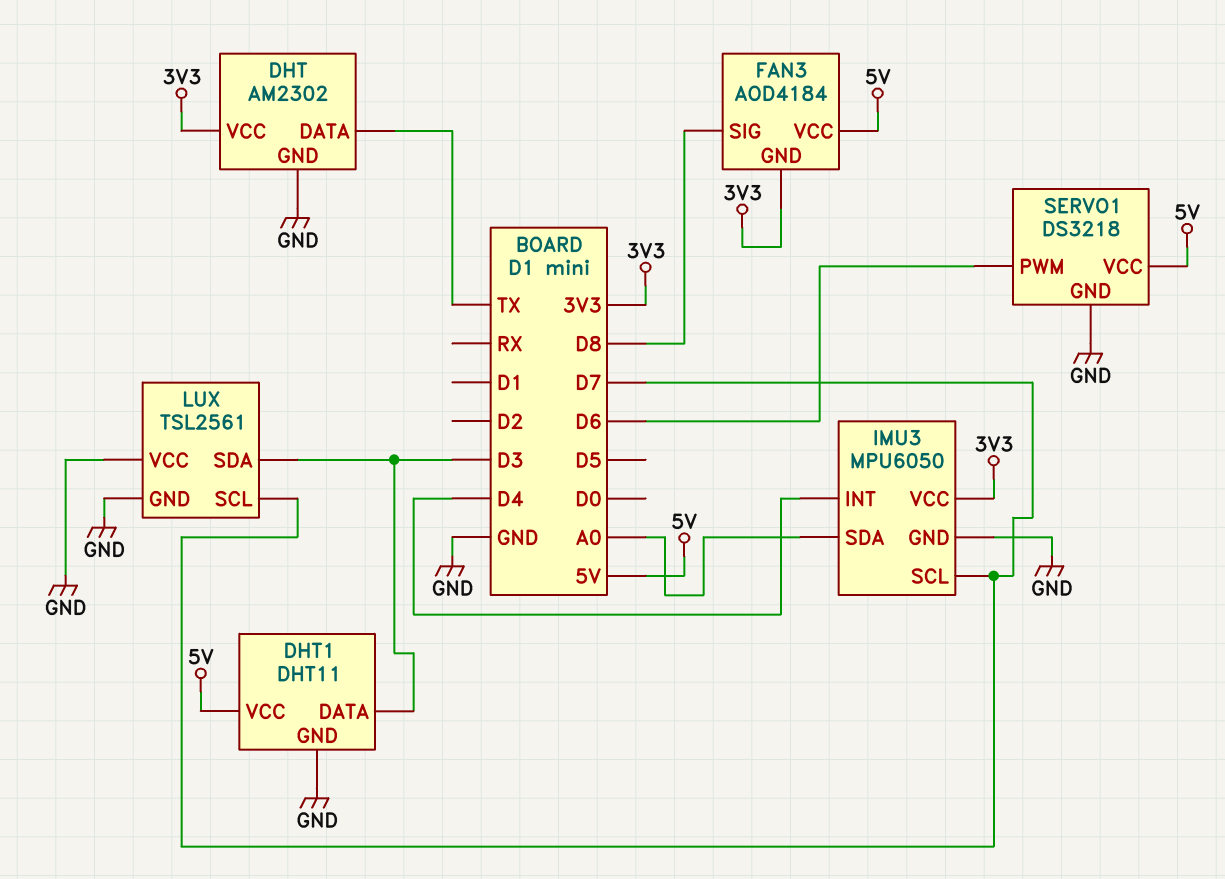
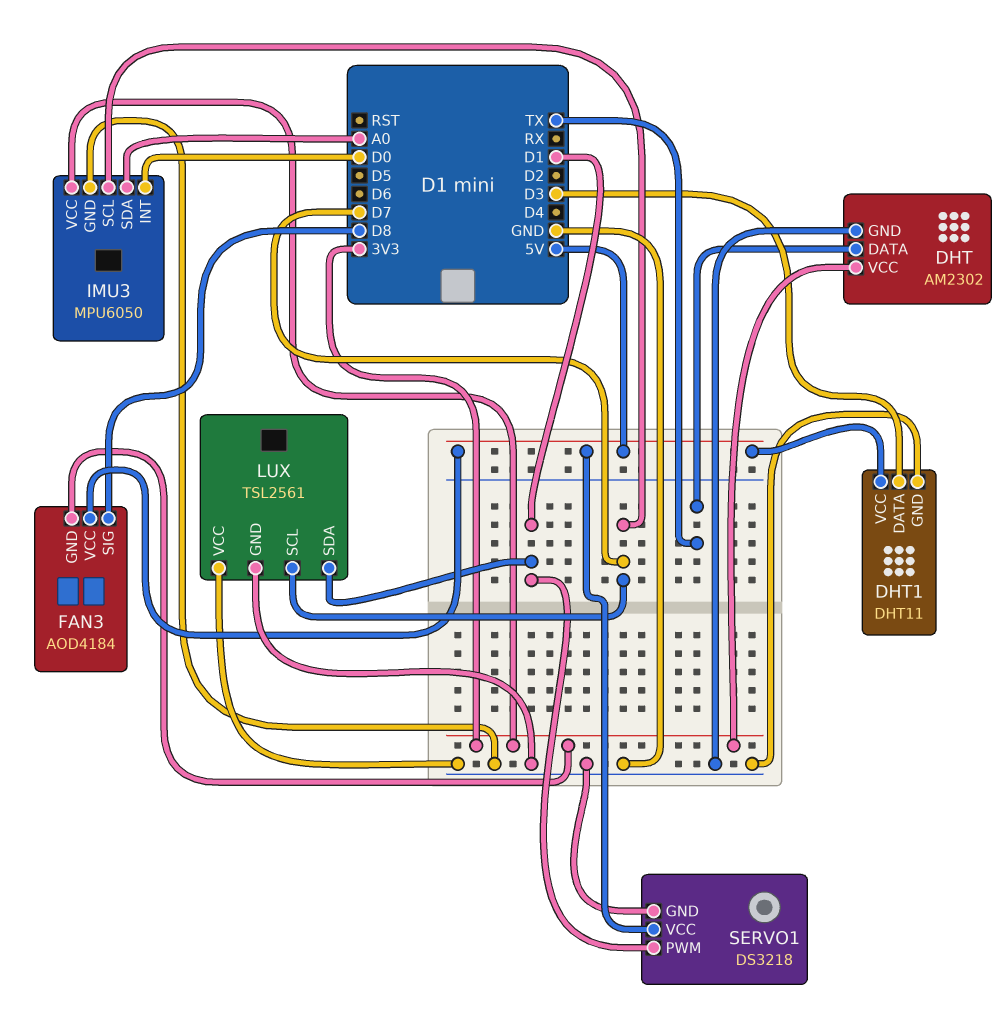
IMU3 pin INT: D4 -> D0
LUX pin SDA: D3 -> D1
SERVO1 pin PWM: D6 -> D1

